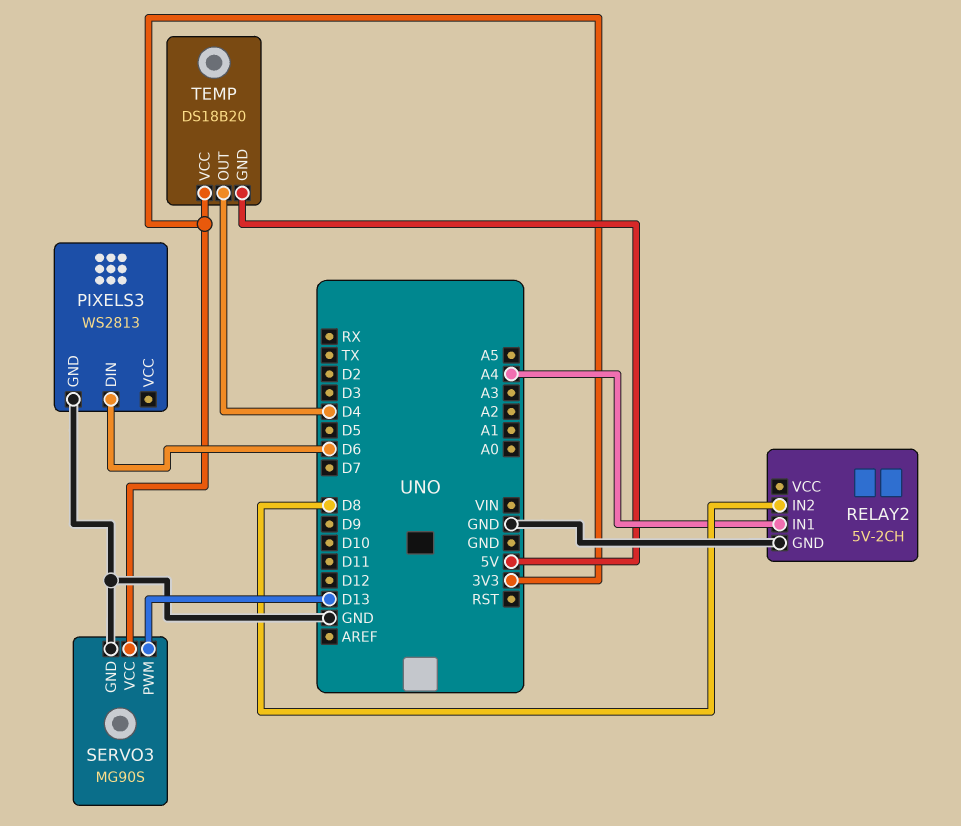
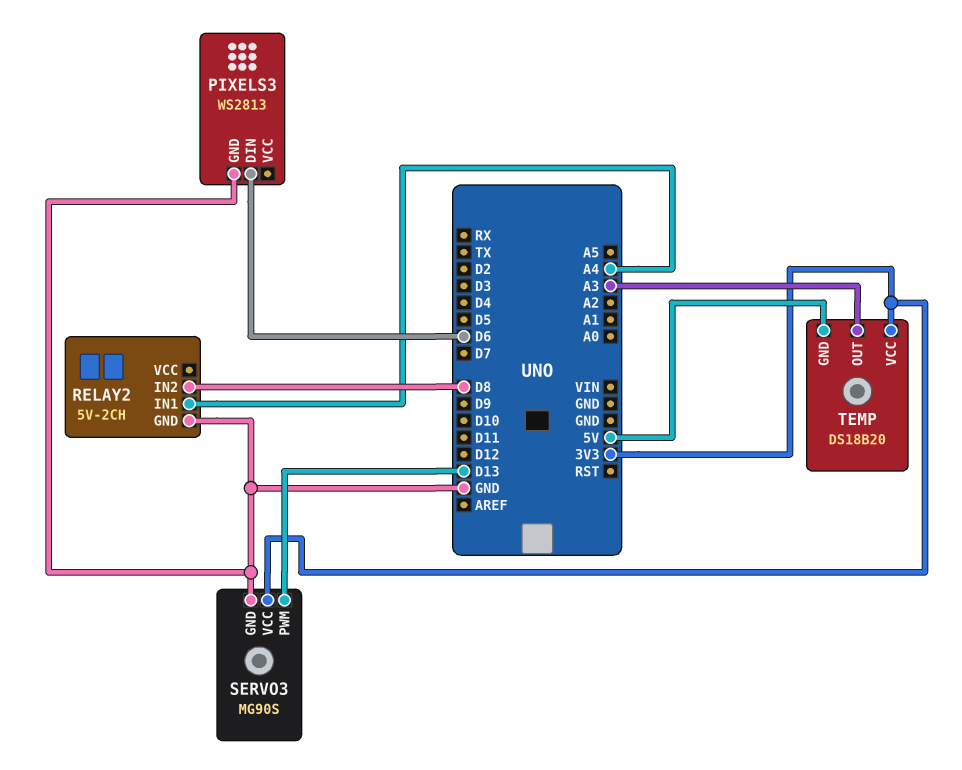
TEMP pin OUT: D4 -> A3

